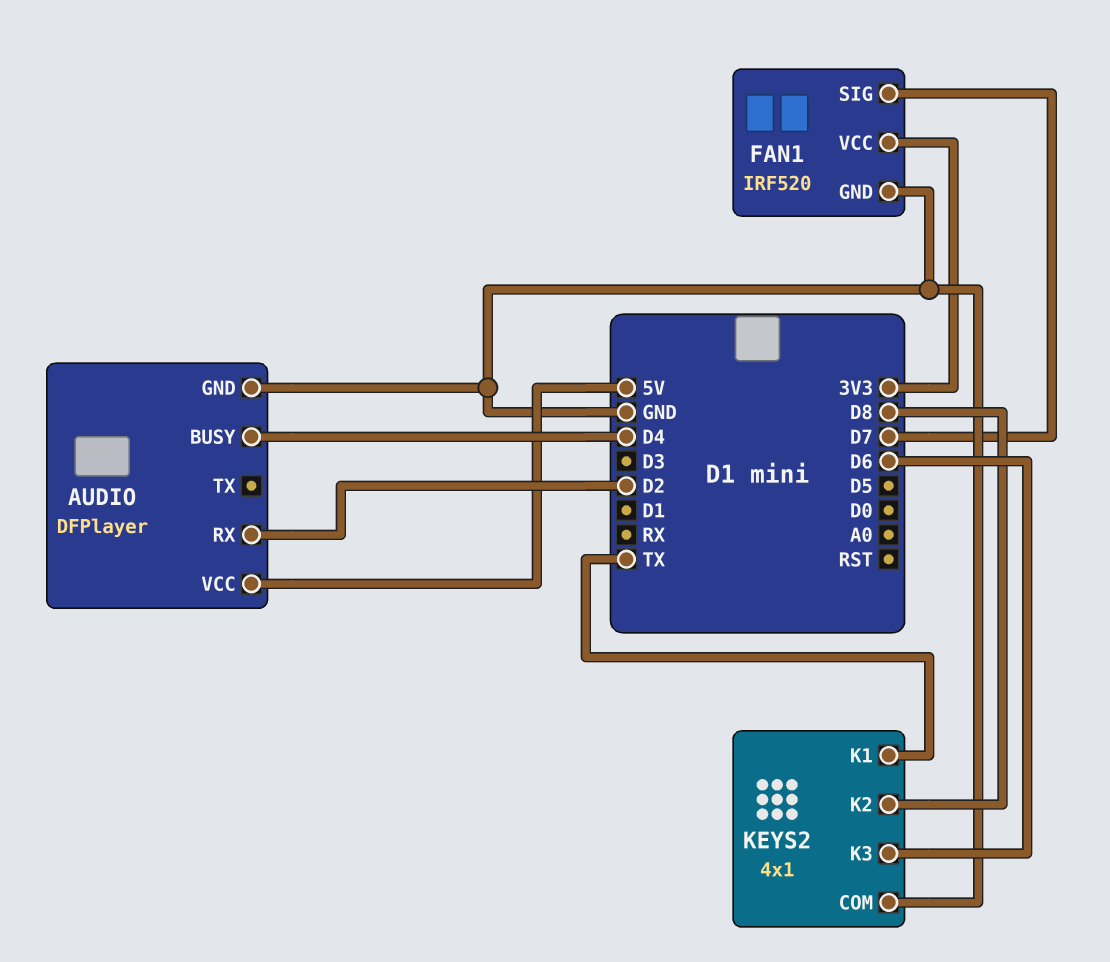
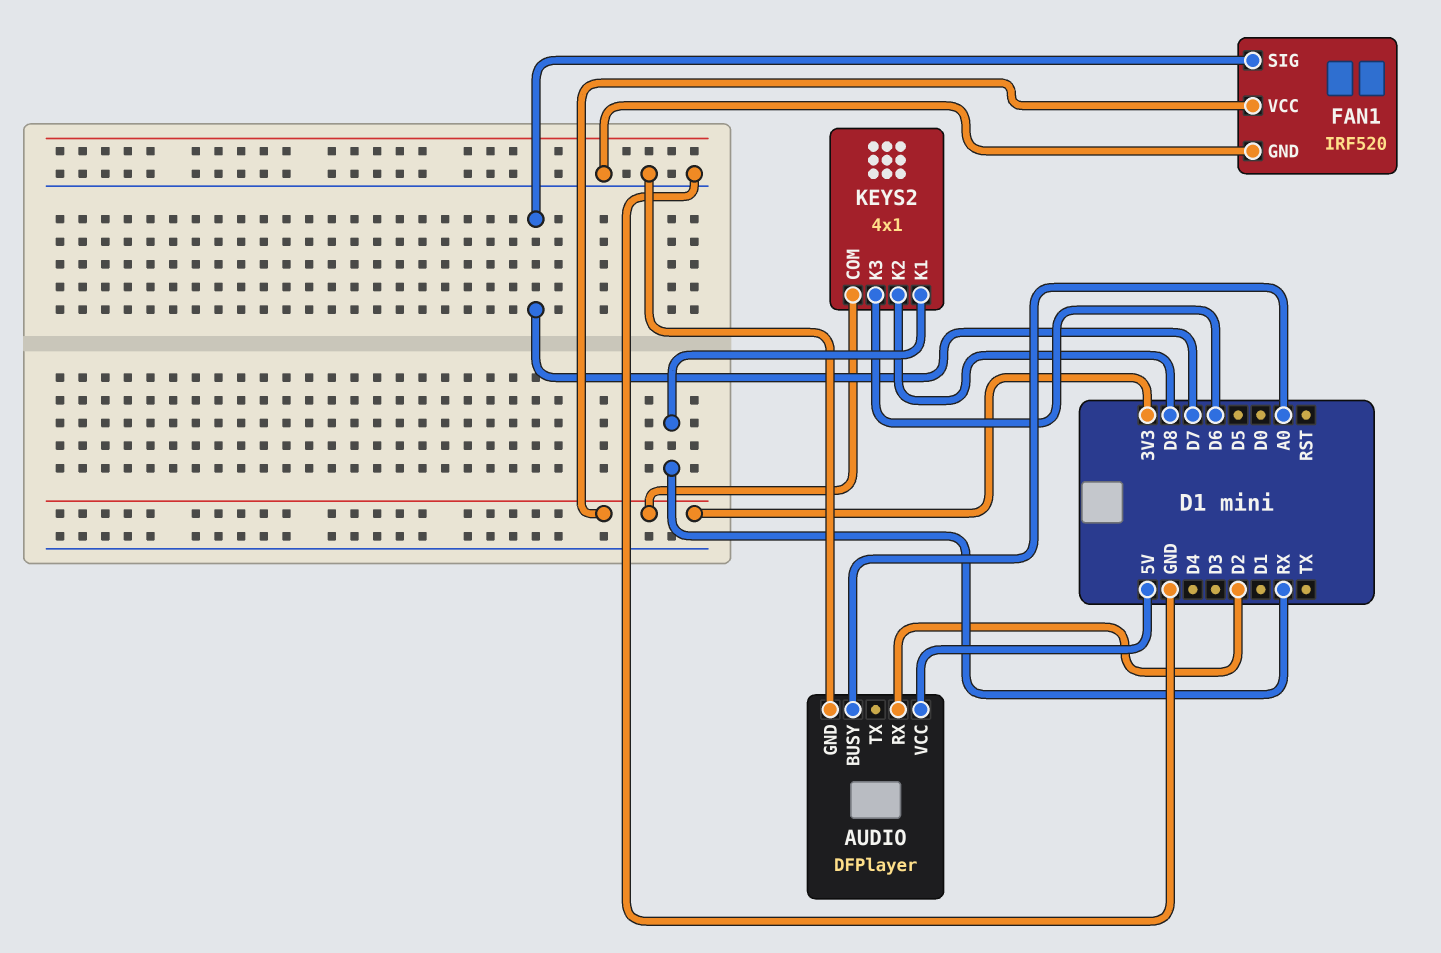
AUDIO pin BUSY: D4 -> A0
KEYS2 pin COM: GND -> 3V3
KEYS2 pin K1: TX -> RX

